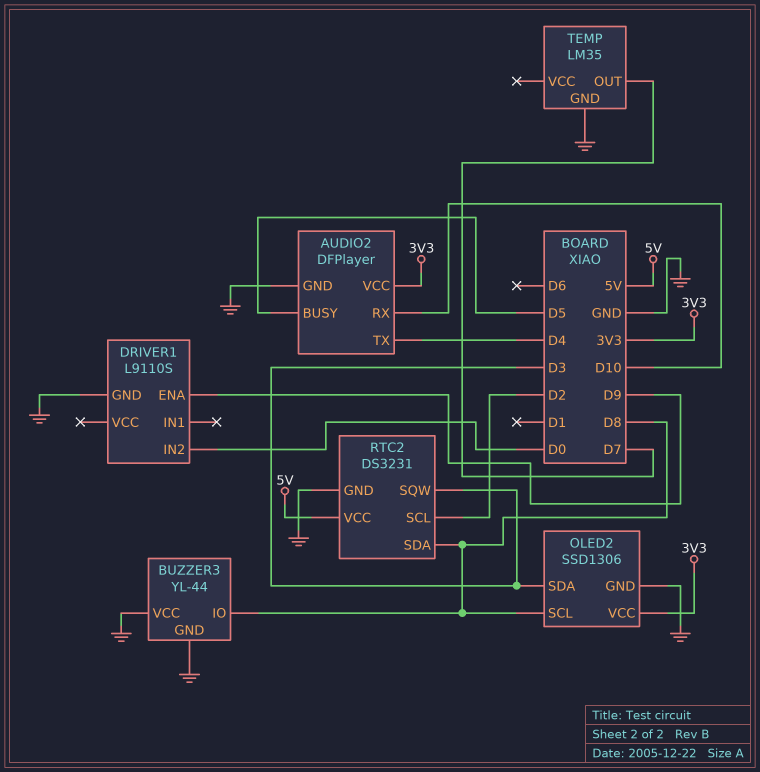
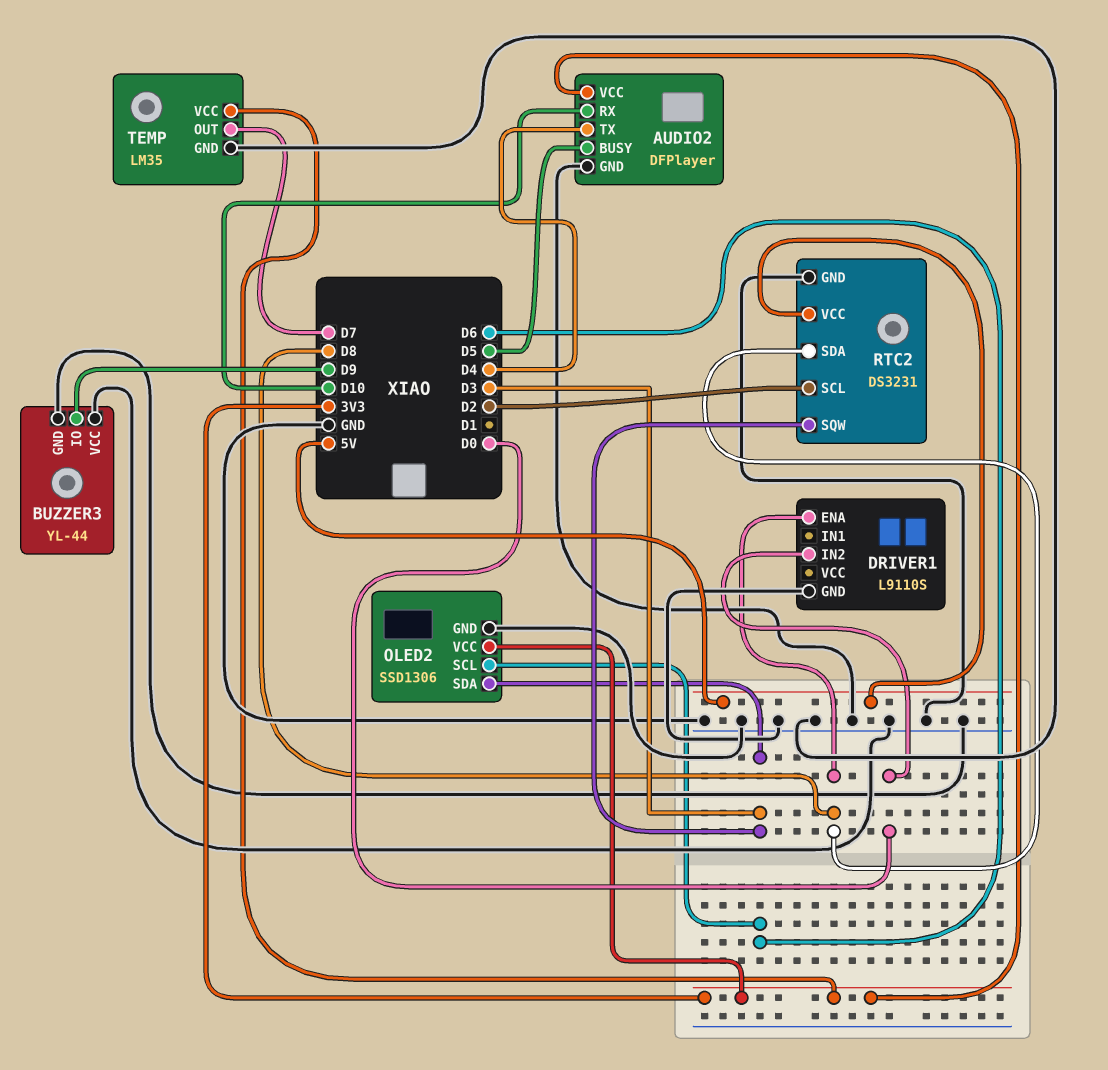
BUZZER3 pin IO: D8 -> D9
DRIVER1 pin ENA: D9 -> D8
OLED2 pin SCL: D8 -> D6
TEMP pin VCC: none -> 3V3

